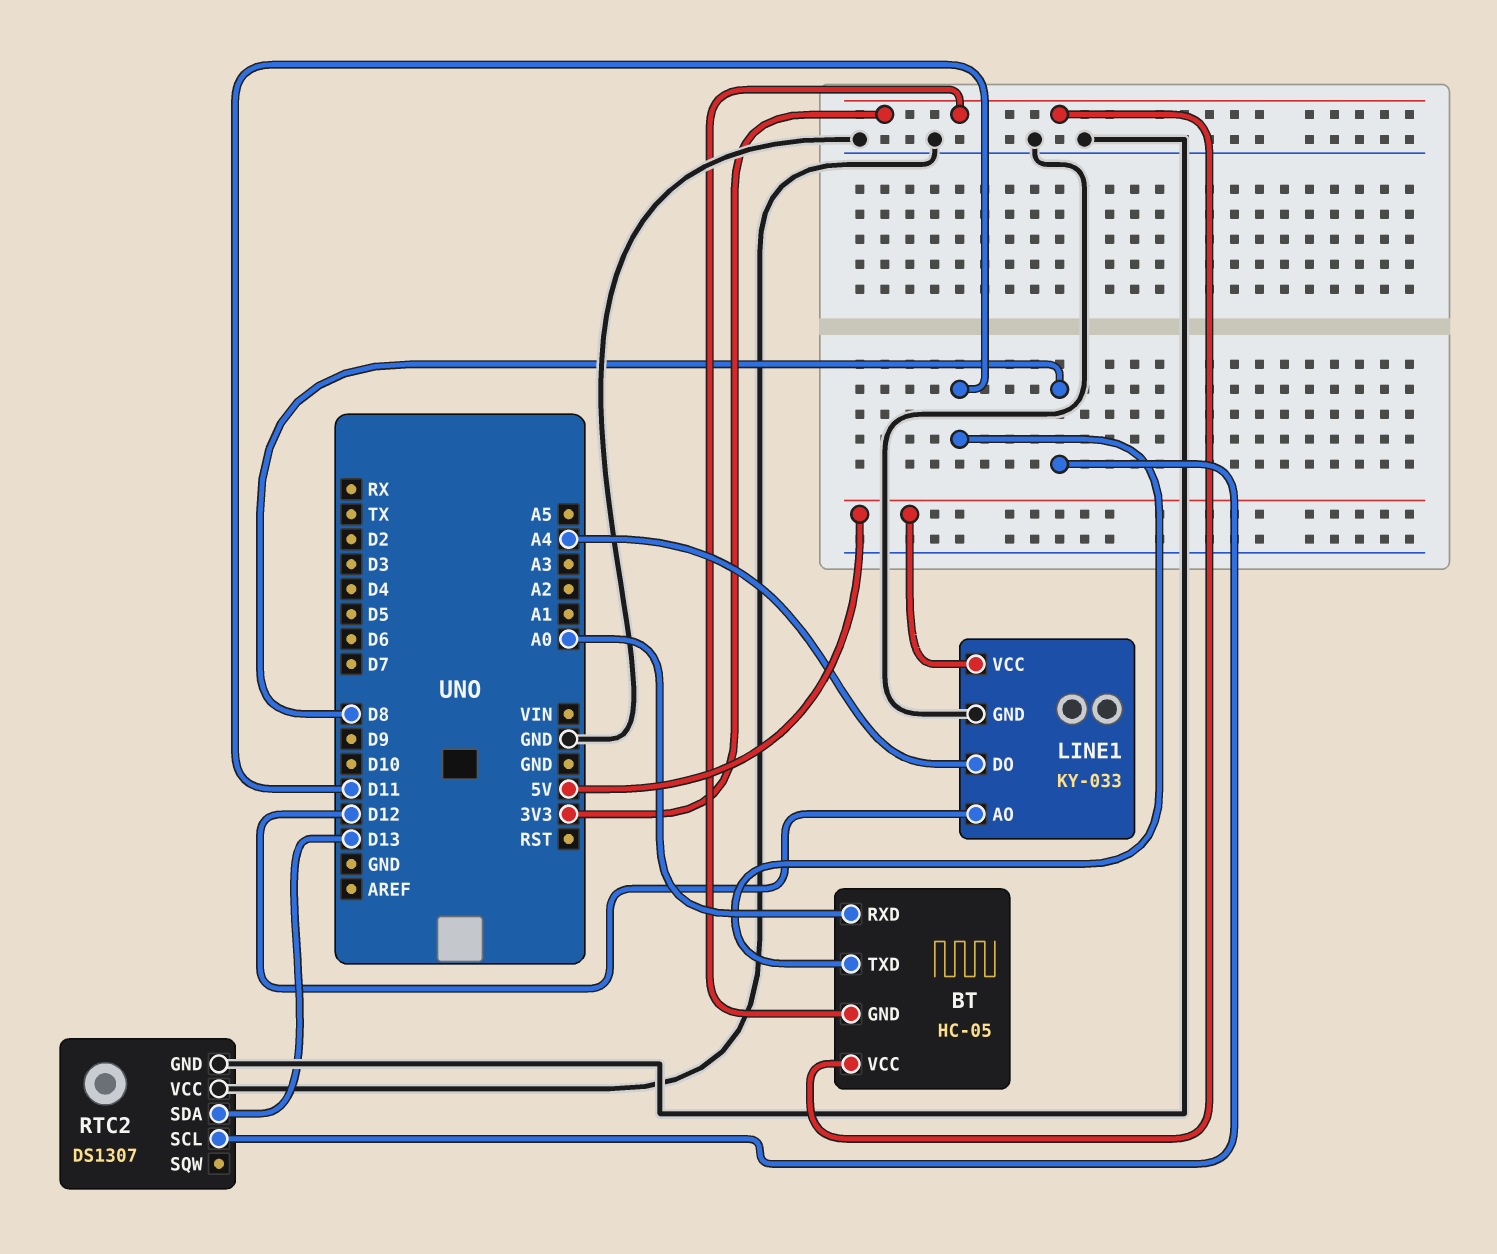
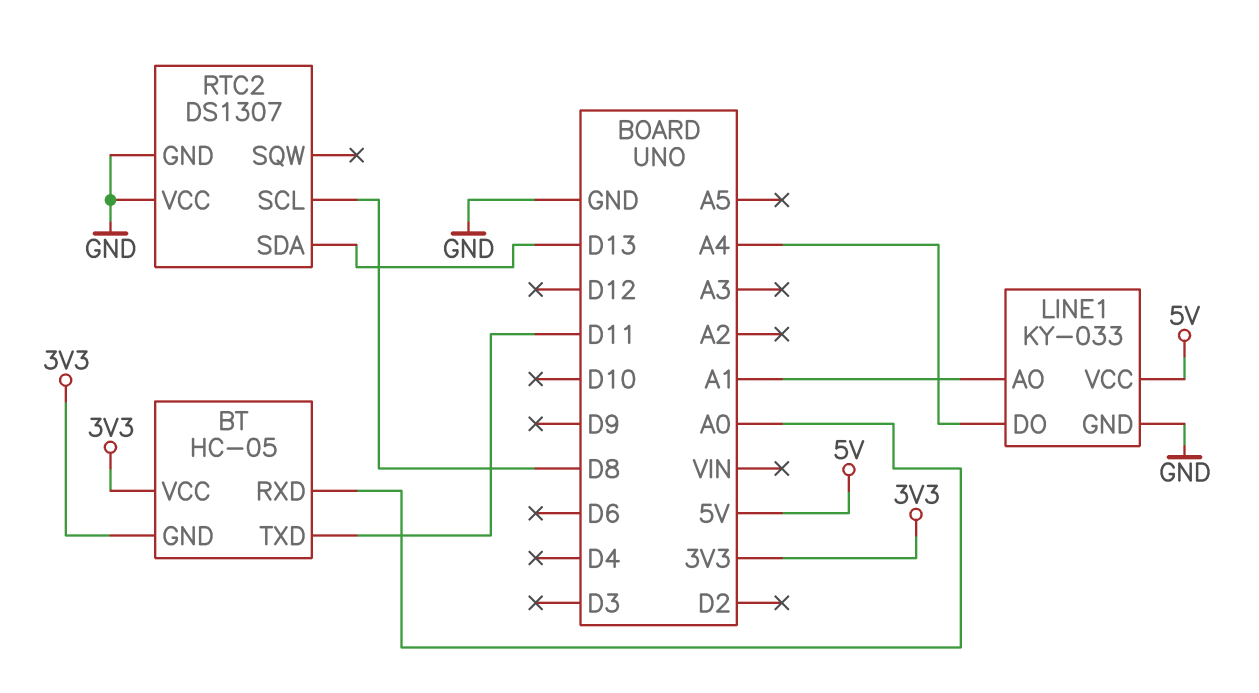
LINE1 pin AO: D12 -> A1

